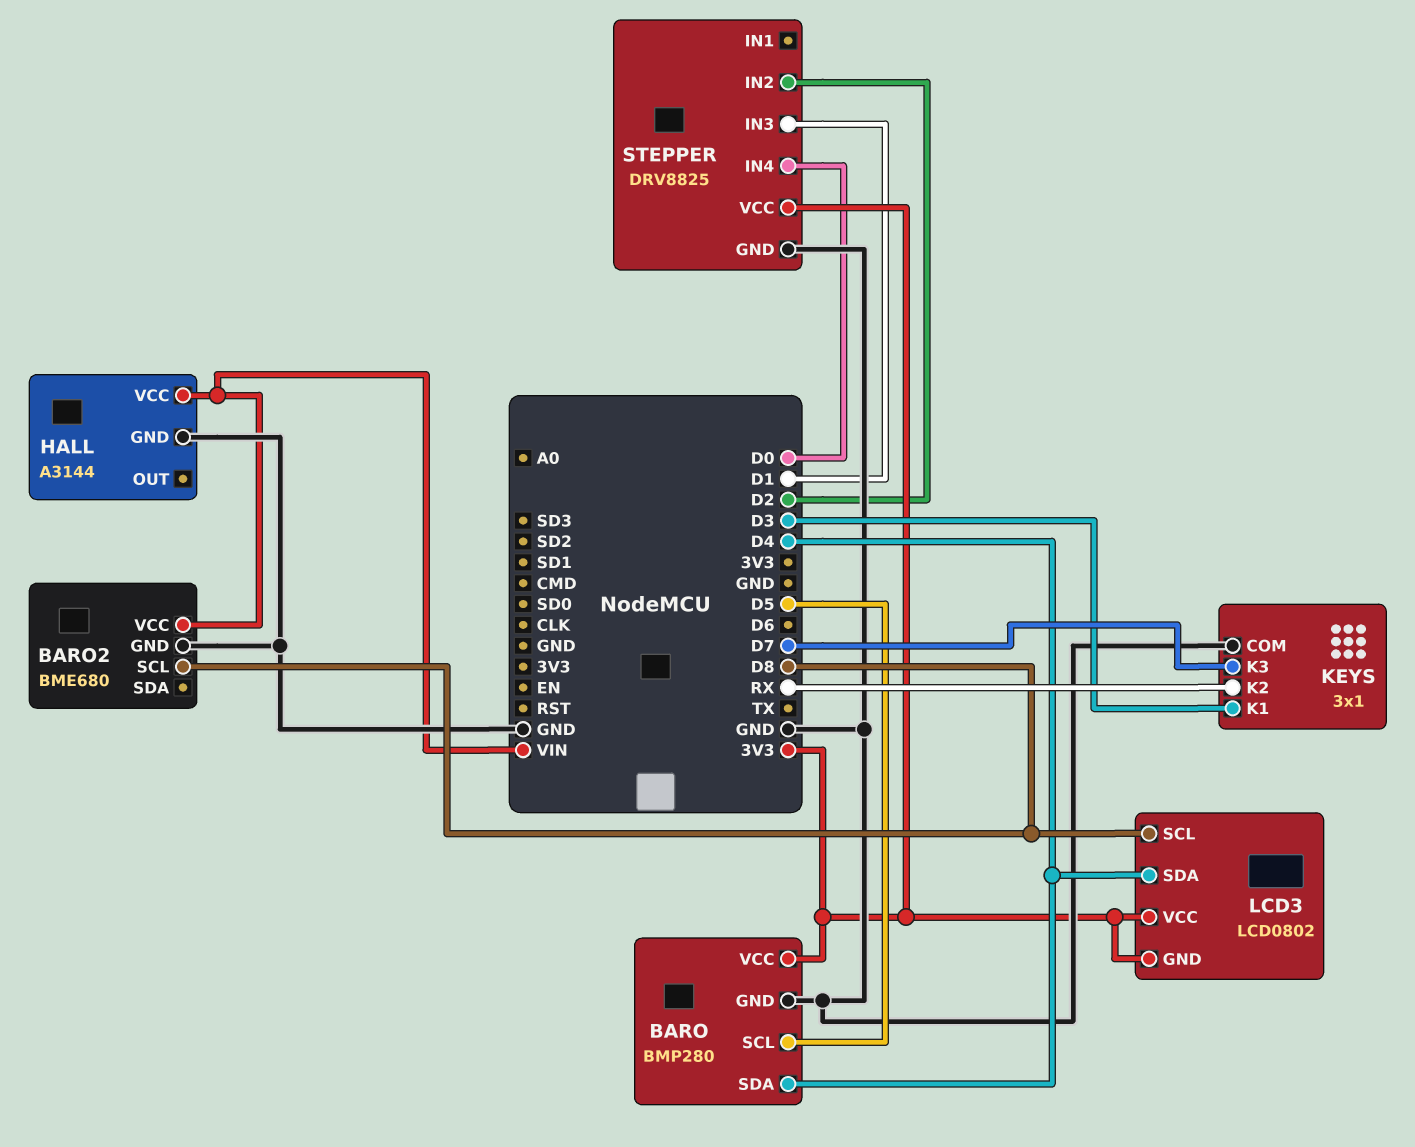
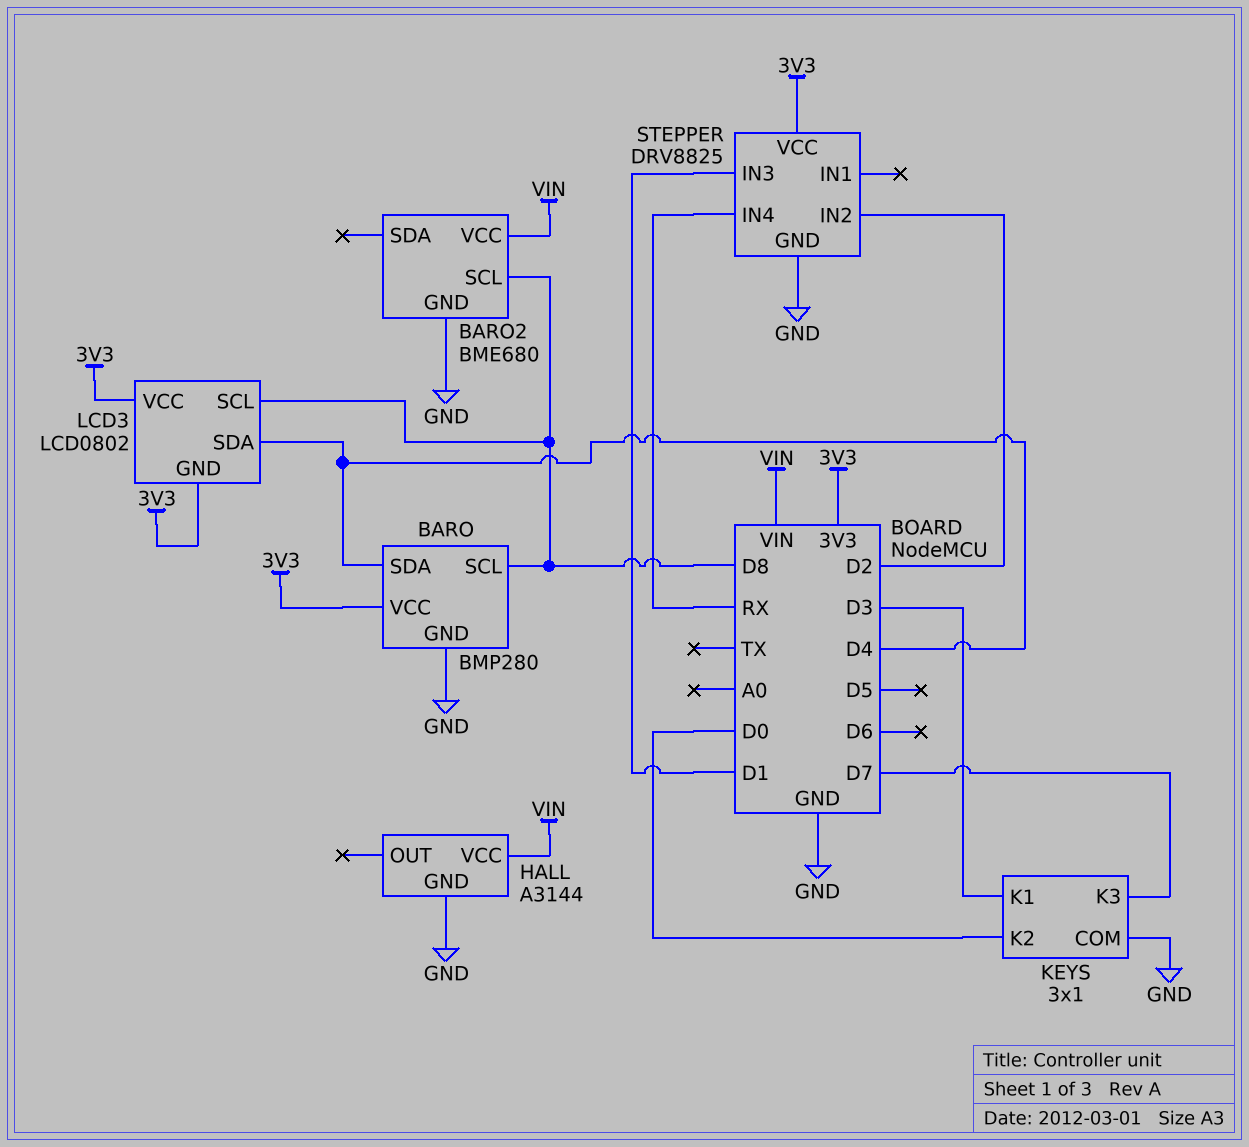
BARO pin SCL: D5 -> D8
KEYS pin K2: RX -> D0
STEPPER pin IN4: D0 -> RX

